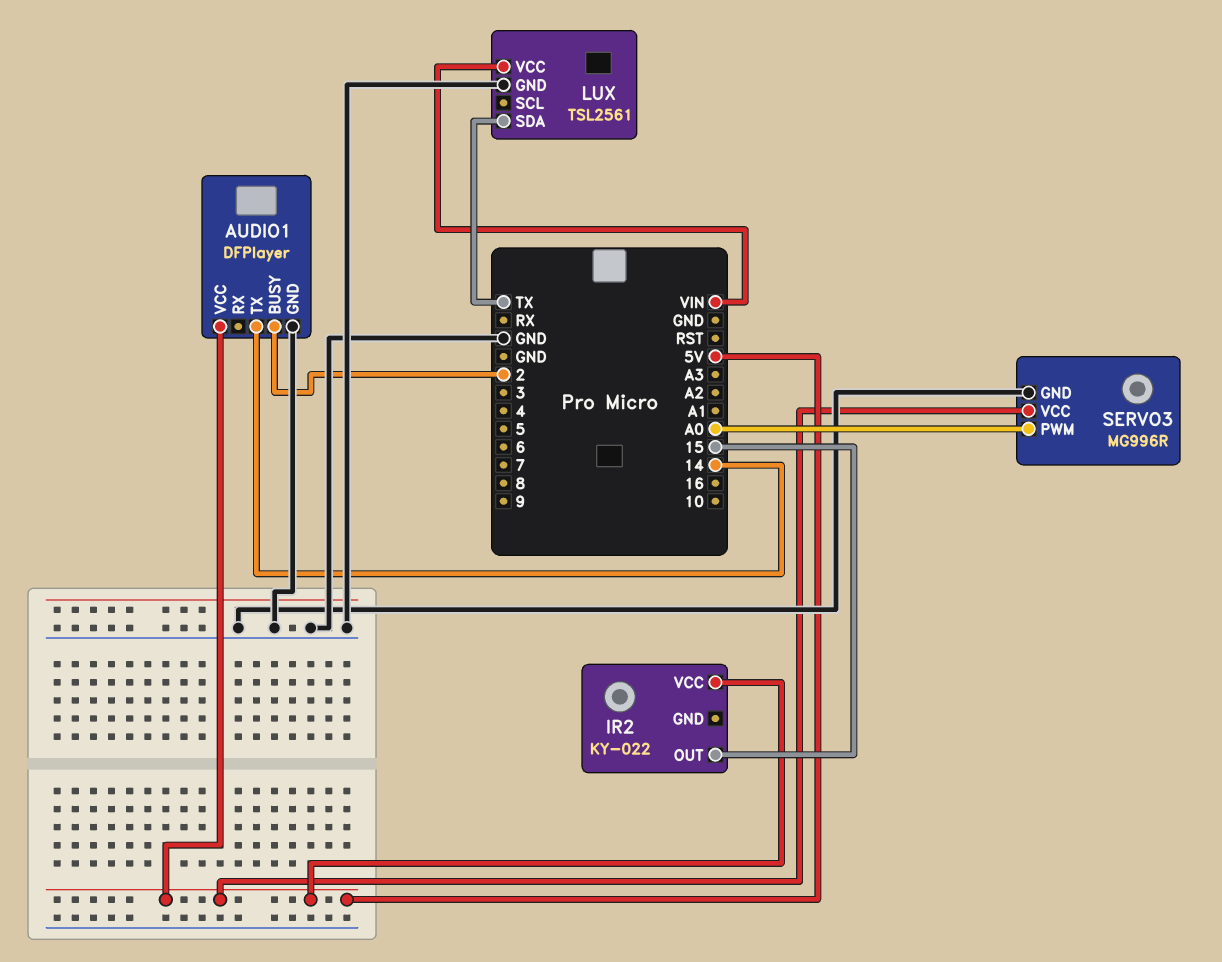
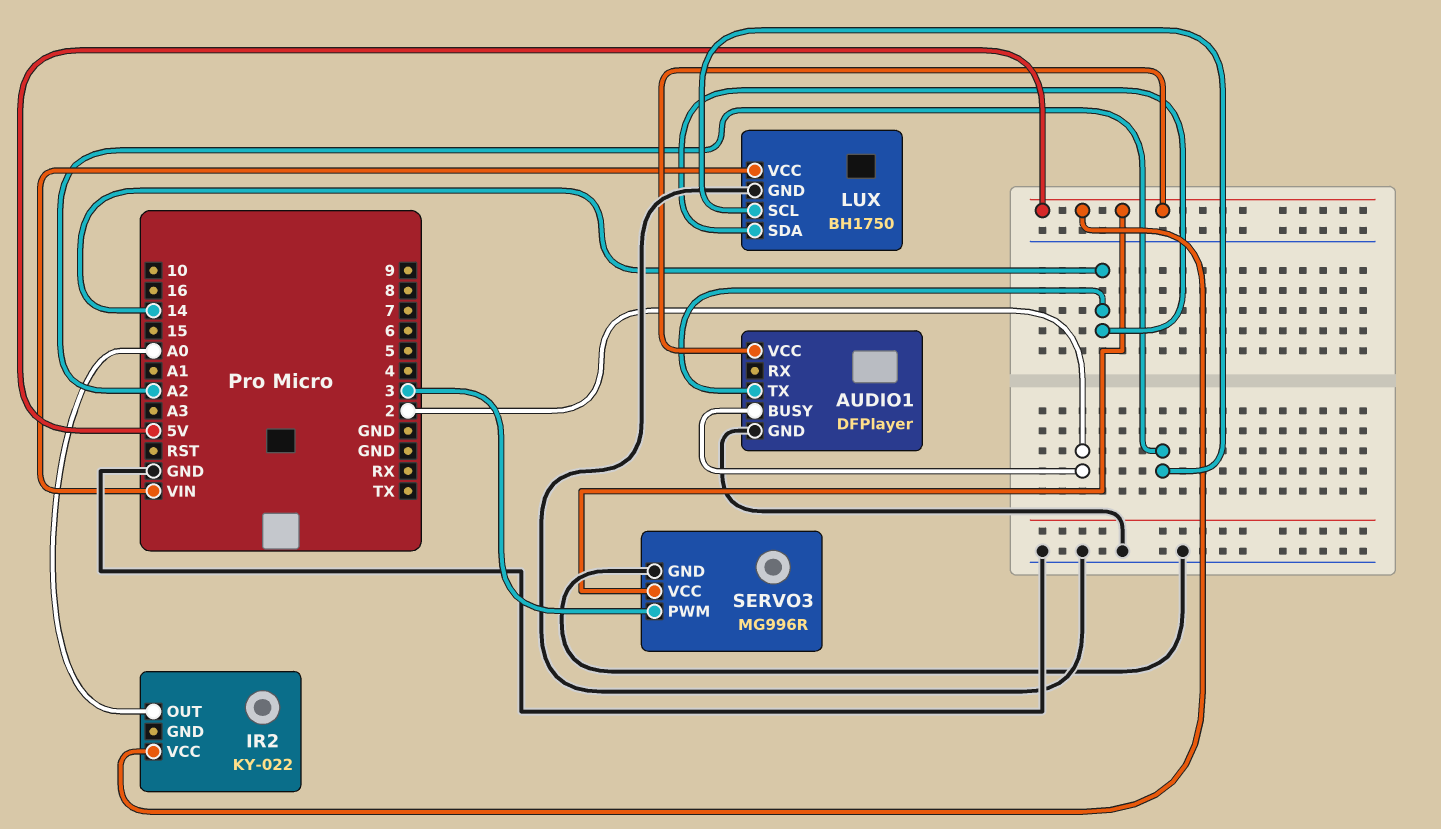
IR2 pin OUT: 15 -> A0
LUX: TSL2561 -> BH1750
LUX pin SCL: none -> A2
LUX pin SDA: TX -> 14
SERVO3 pin PWM: A0 -> 3

